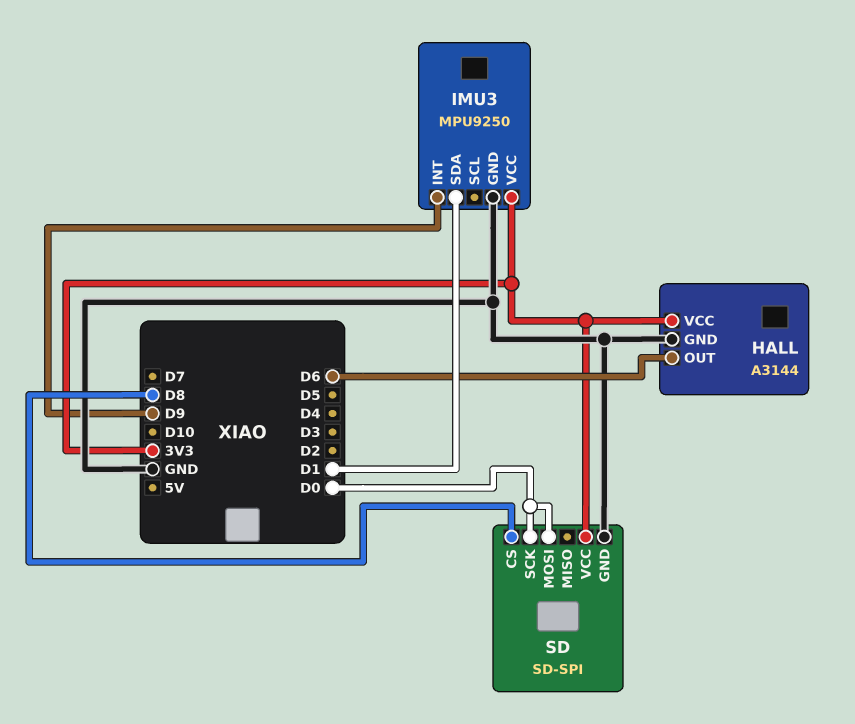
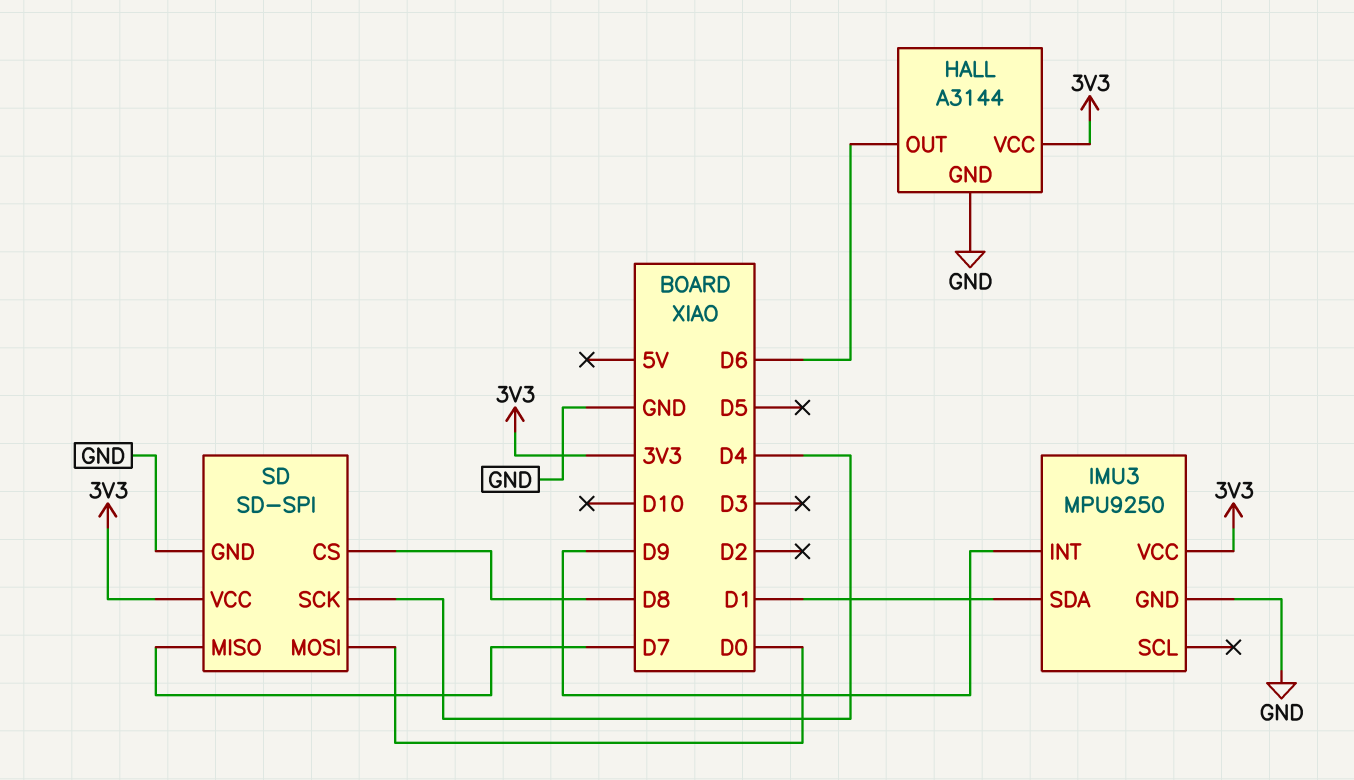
SD pin MISO: none -> D7
SD pin SCK: D0 -> D4

